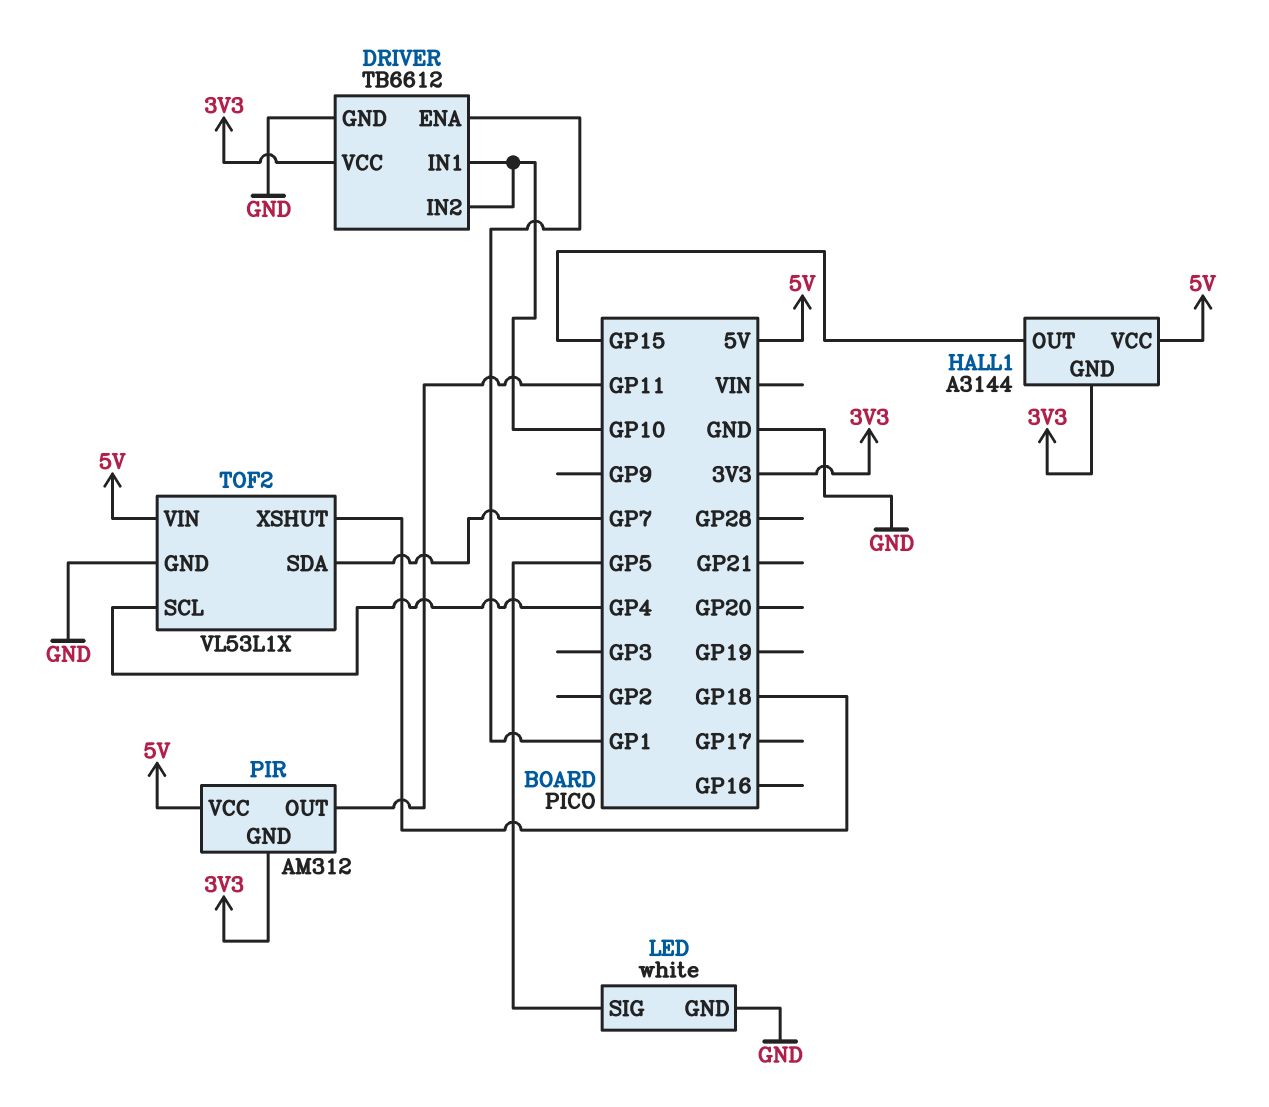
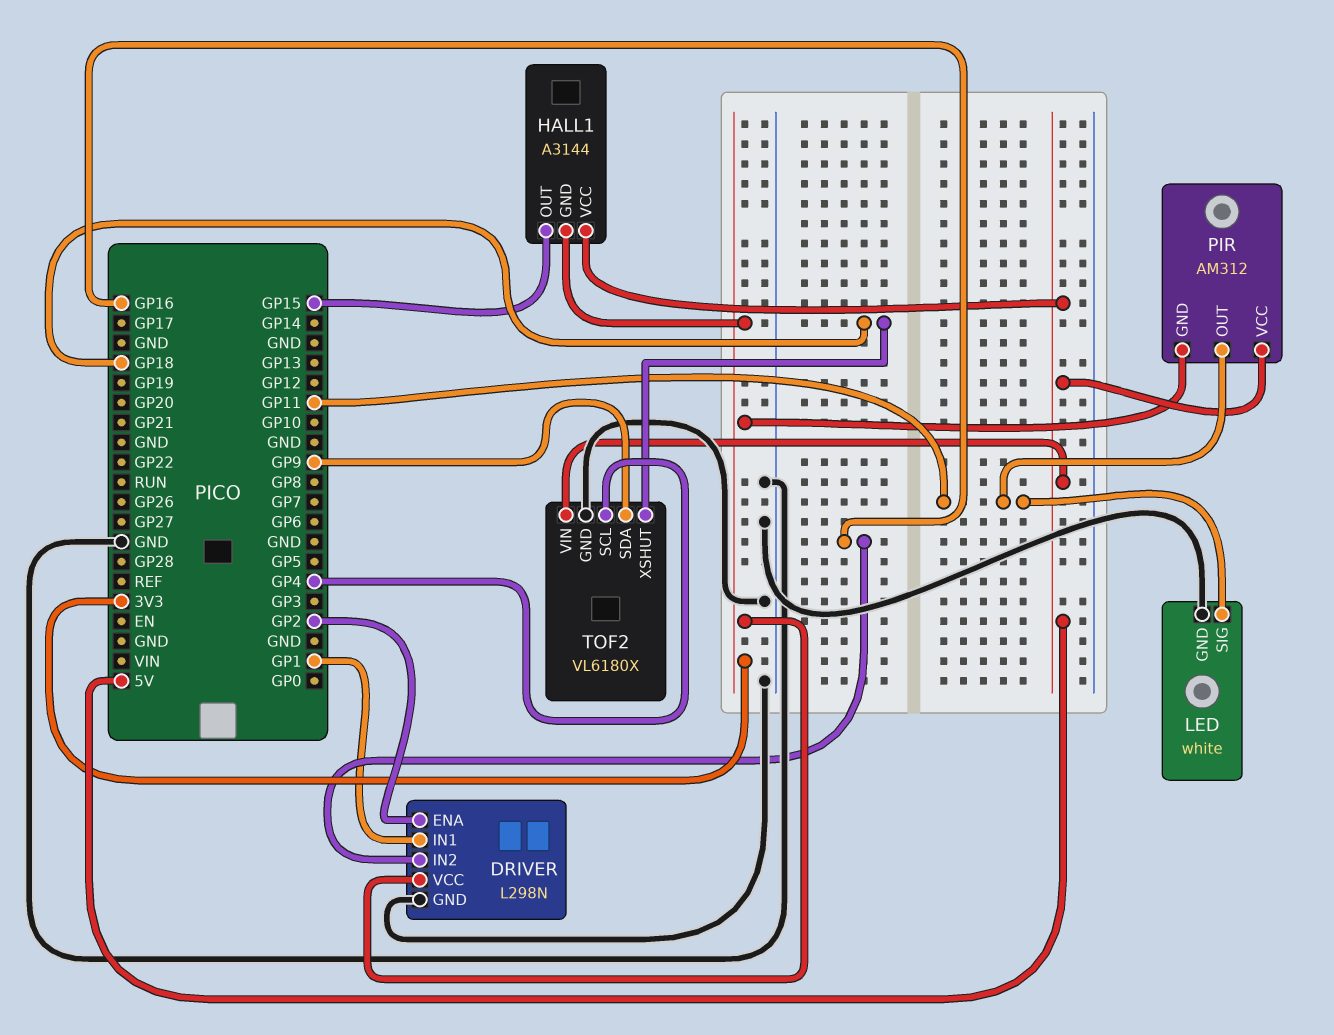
DRIVER: TB6612 -> L298N
DRIVER pin ENA: GP1 -> GP2
DRIVER pin IN1: GP10 -> GP1
DRIVER pin IN2: GP10 -> GP16
LED pin SIG: GP5 -> GP11
TOF2: VL53L1X -> VL6180X
TOF2 pin SDA: GP7 -> GP9

